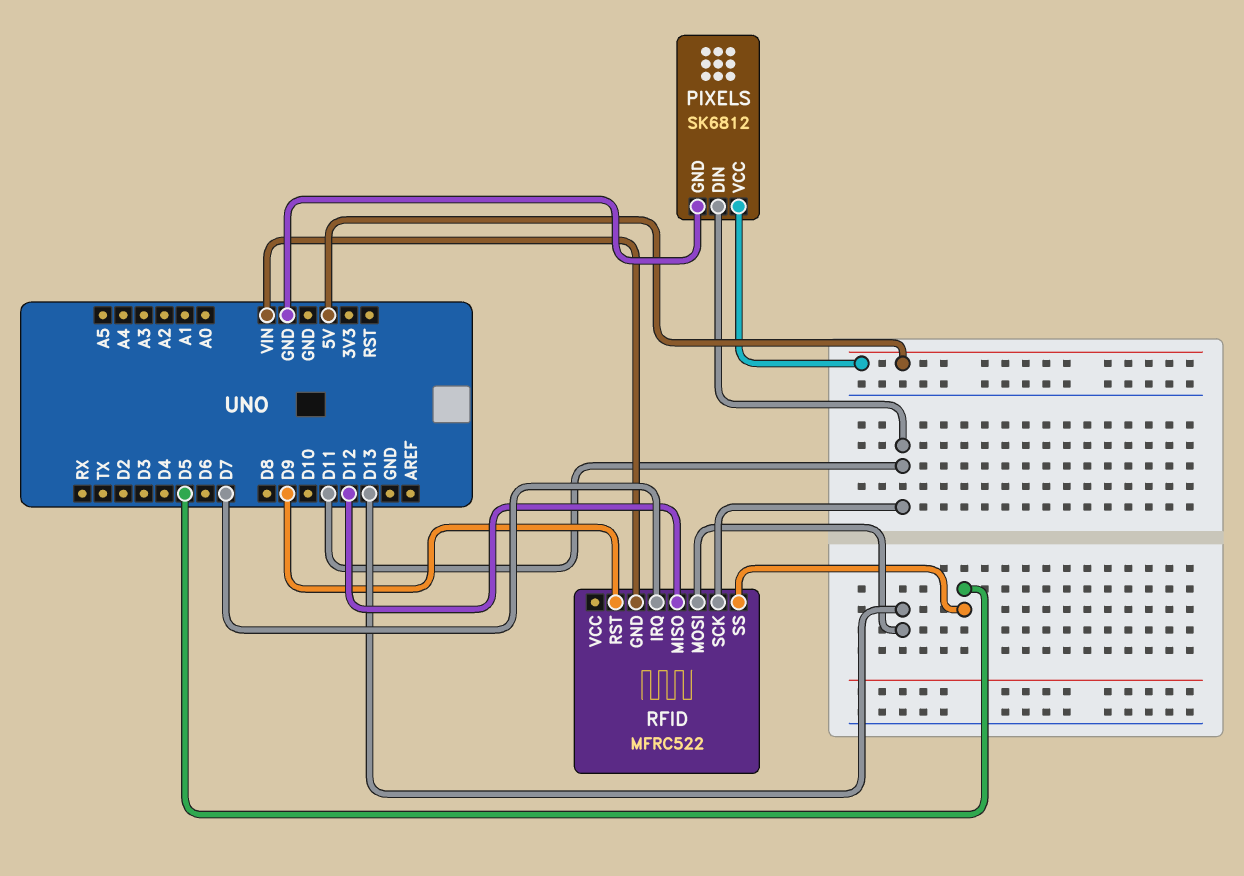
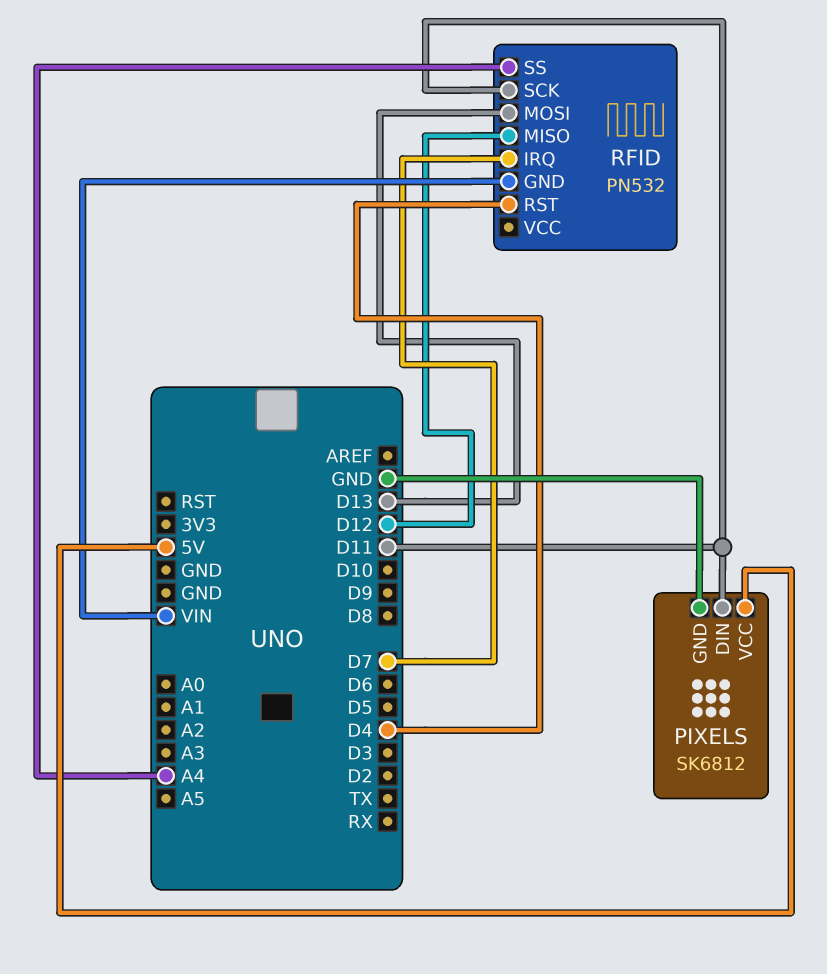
RFID: MFRC522 -> PN532
RFID pin RST: D9 -> D4
RFID pin SS: D5 -> A4

